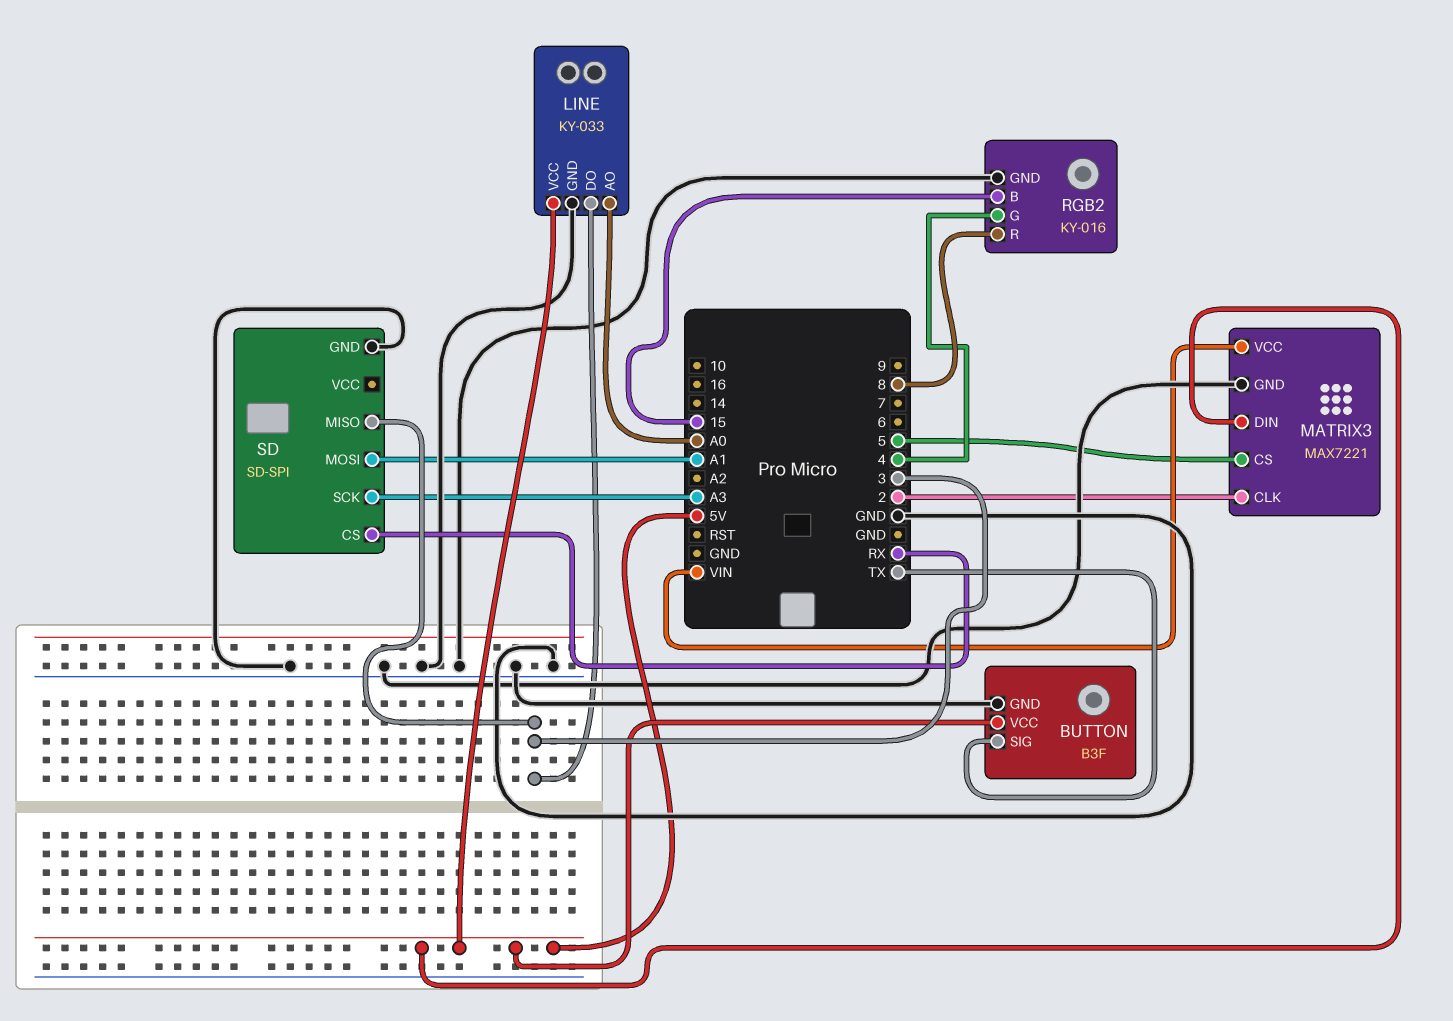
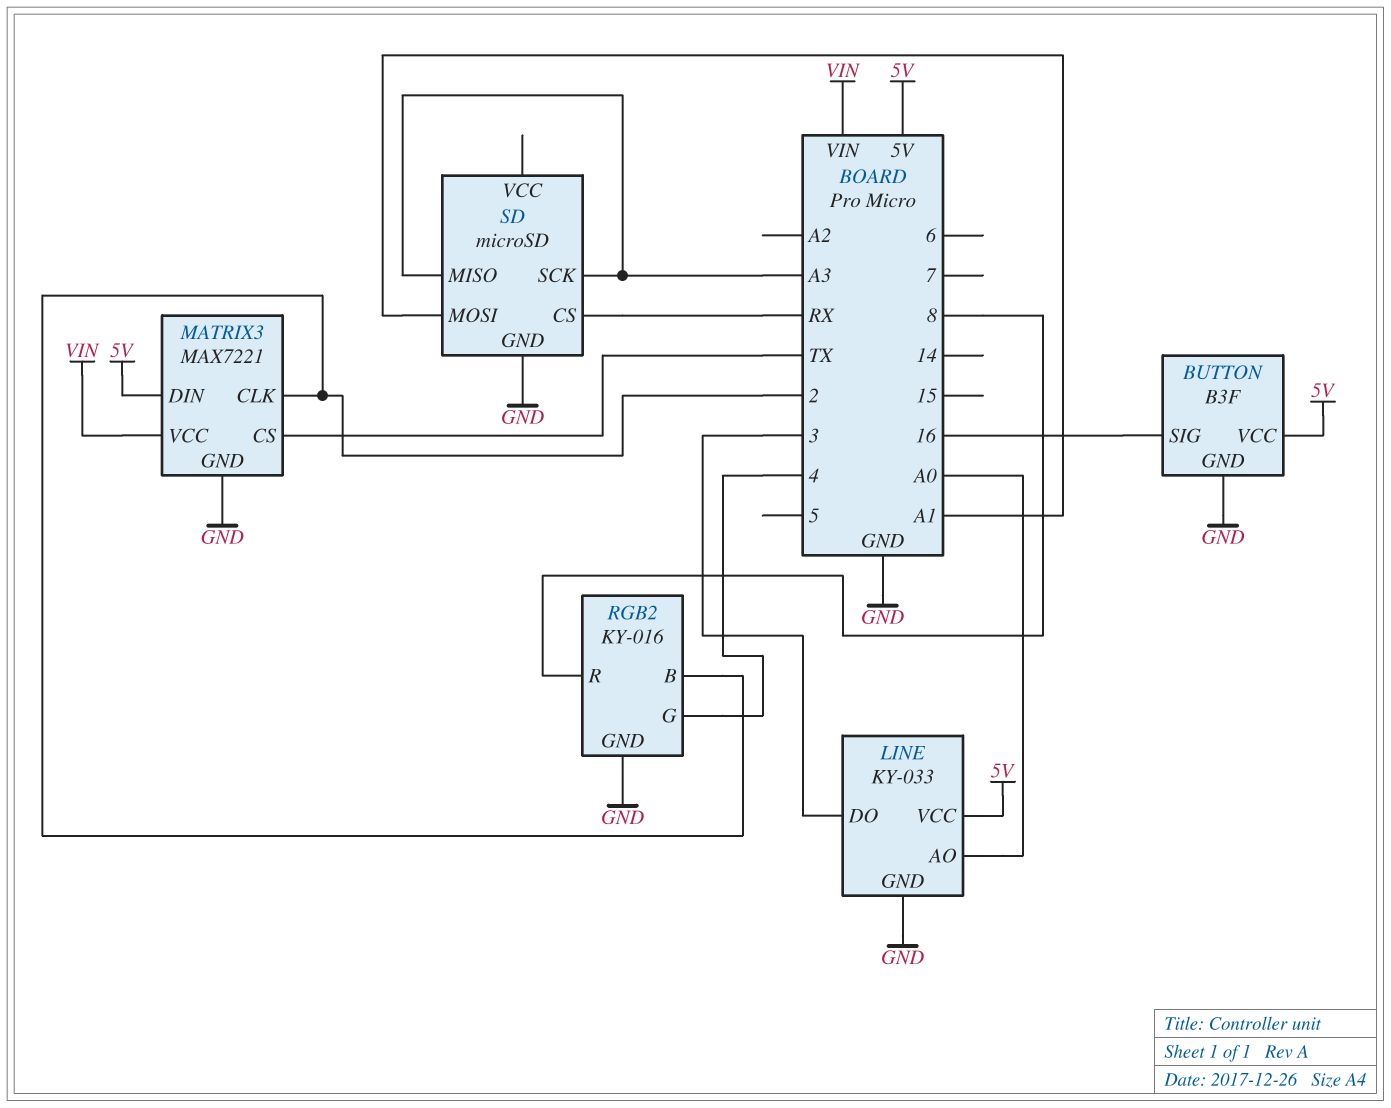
BUTTON pin SIG: TX -> 16
MATRIX3 pin CS: 5 -> TX
RGB2 pin B: 15 -> 2
SD: SD-SPI -> microSD
SD pin MISO: 3 -> A3

